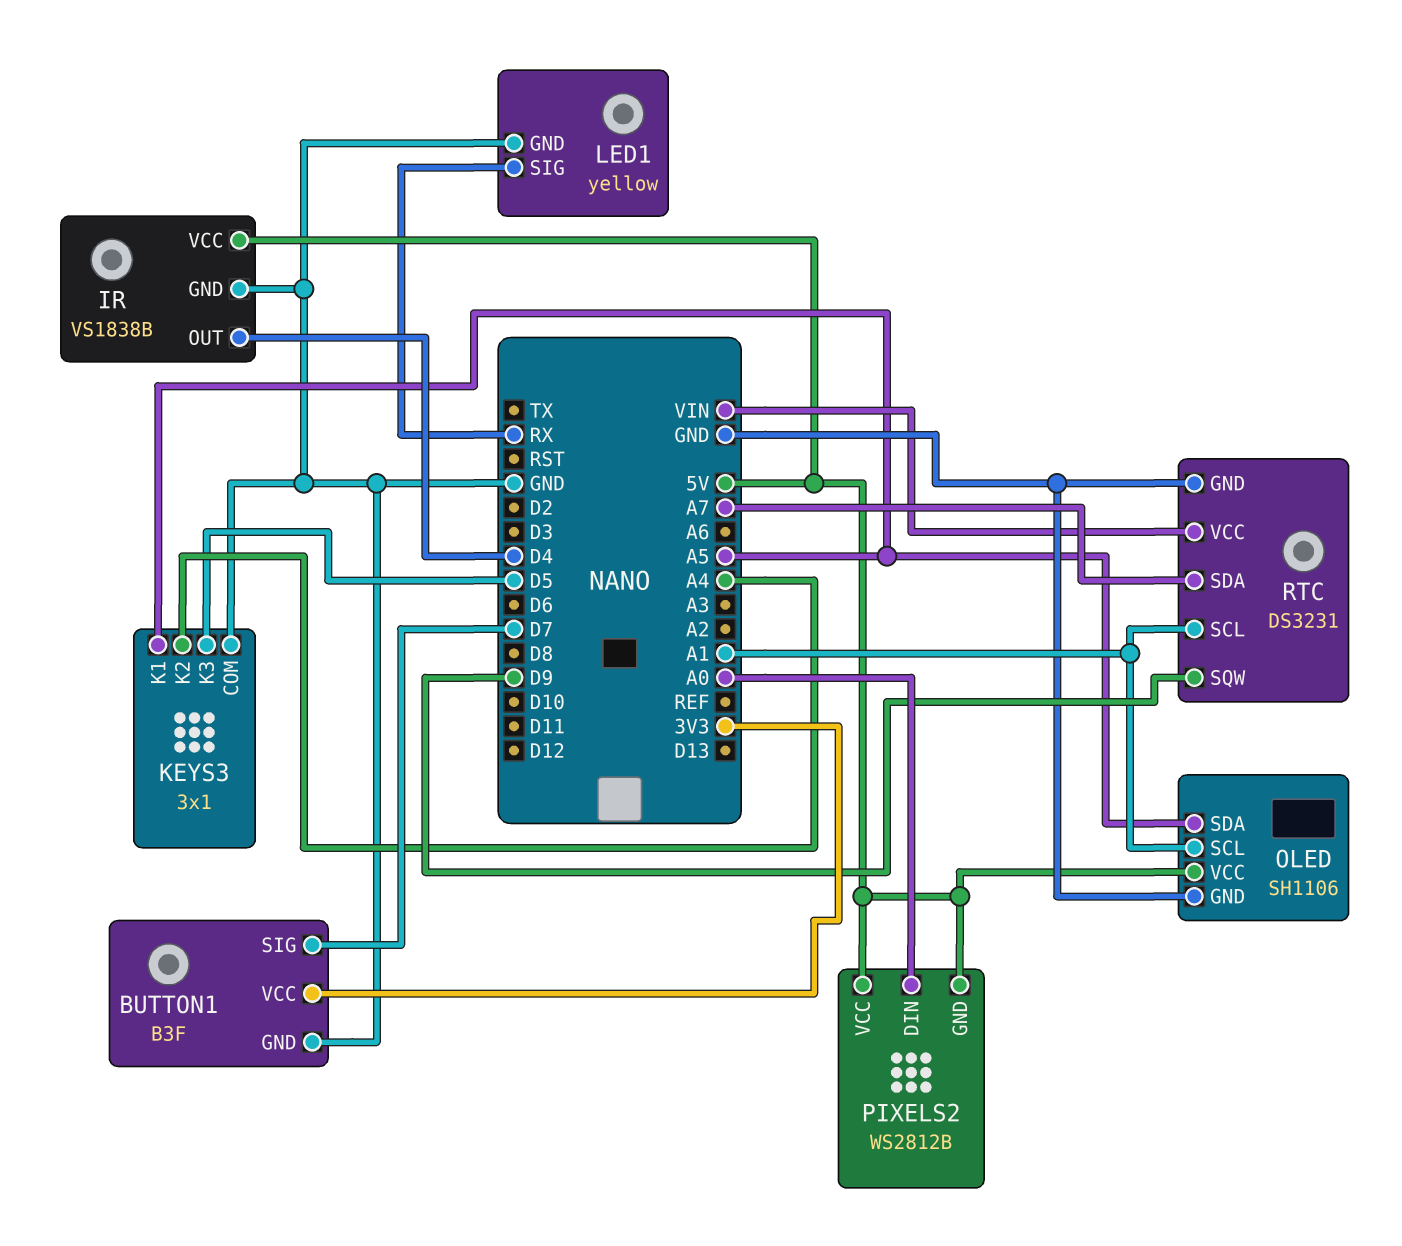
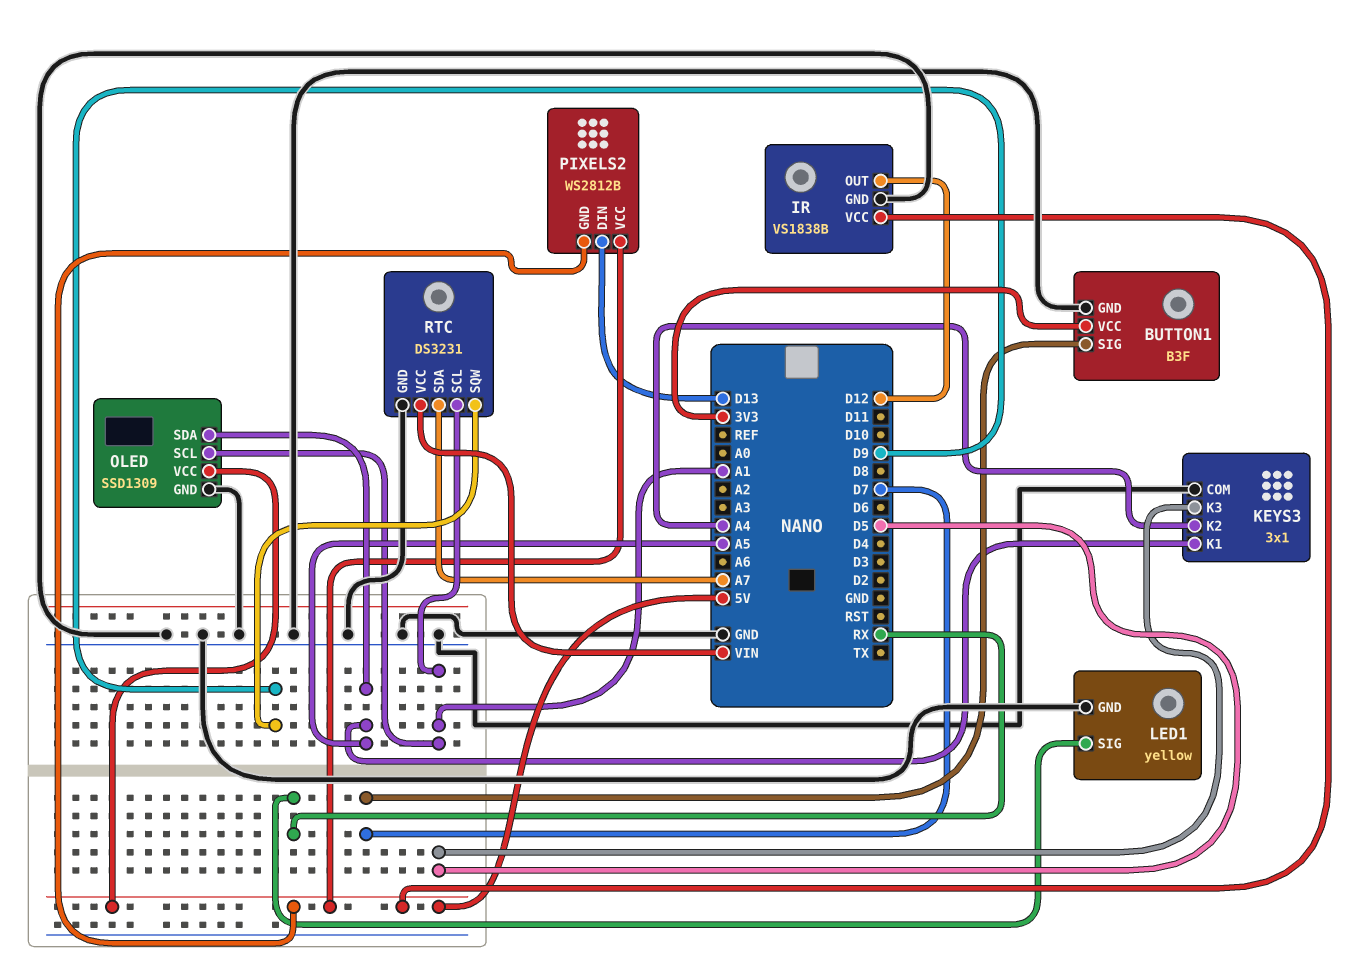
IR pin OUT: D4 -> D12
OLED: SH1106 -> SSD1309
PIXELS2 pin DIN: A0 -> D13

